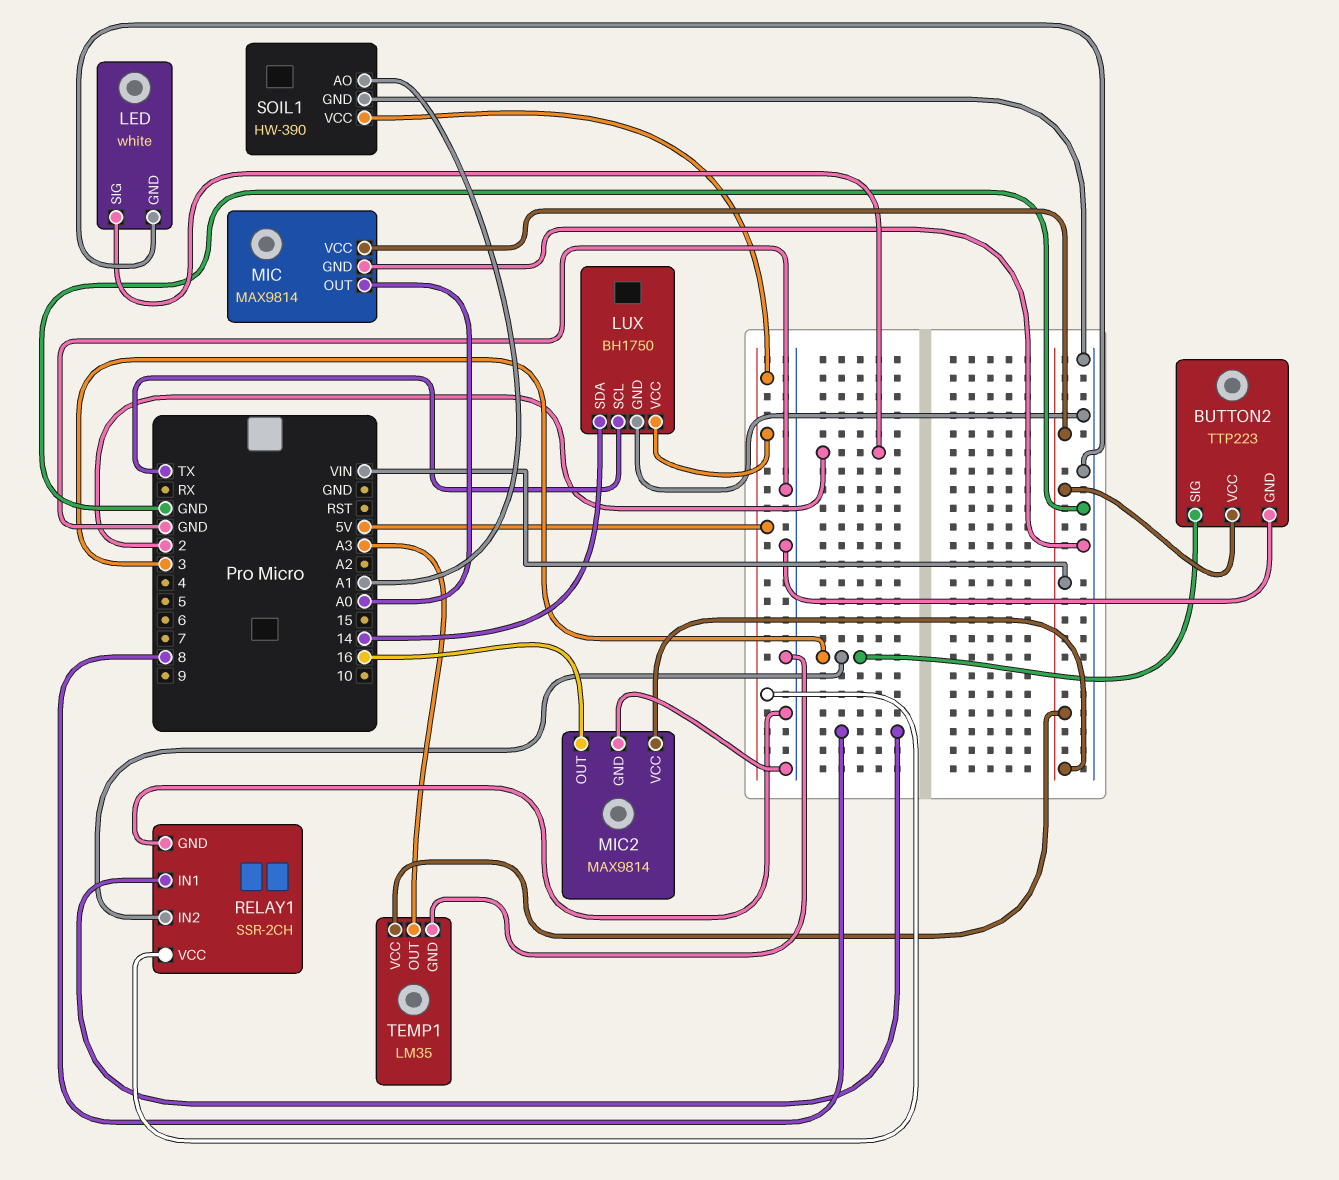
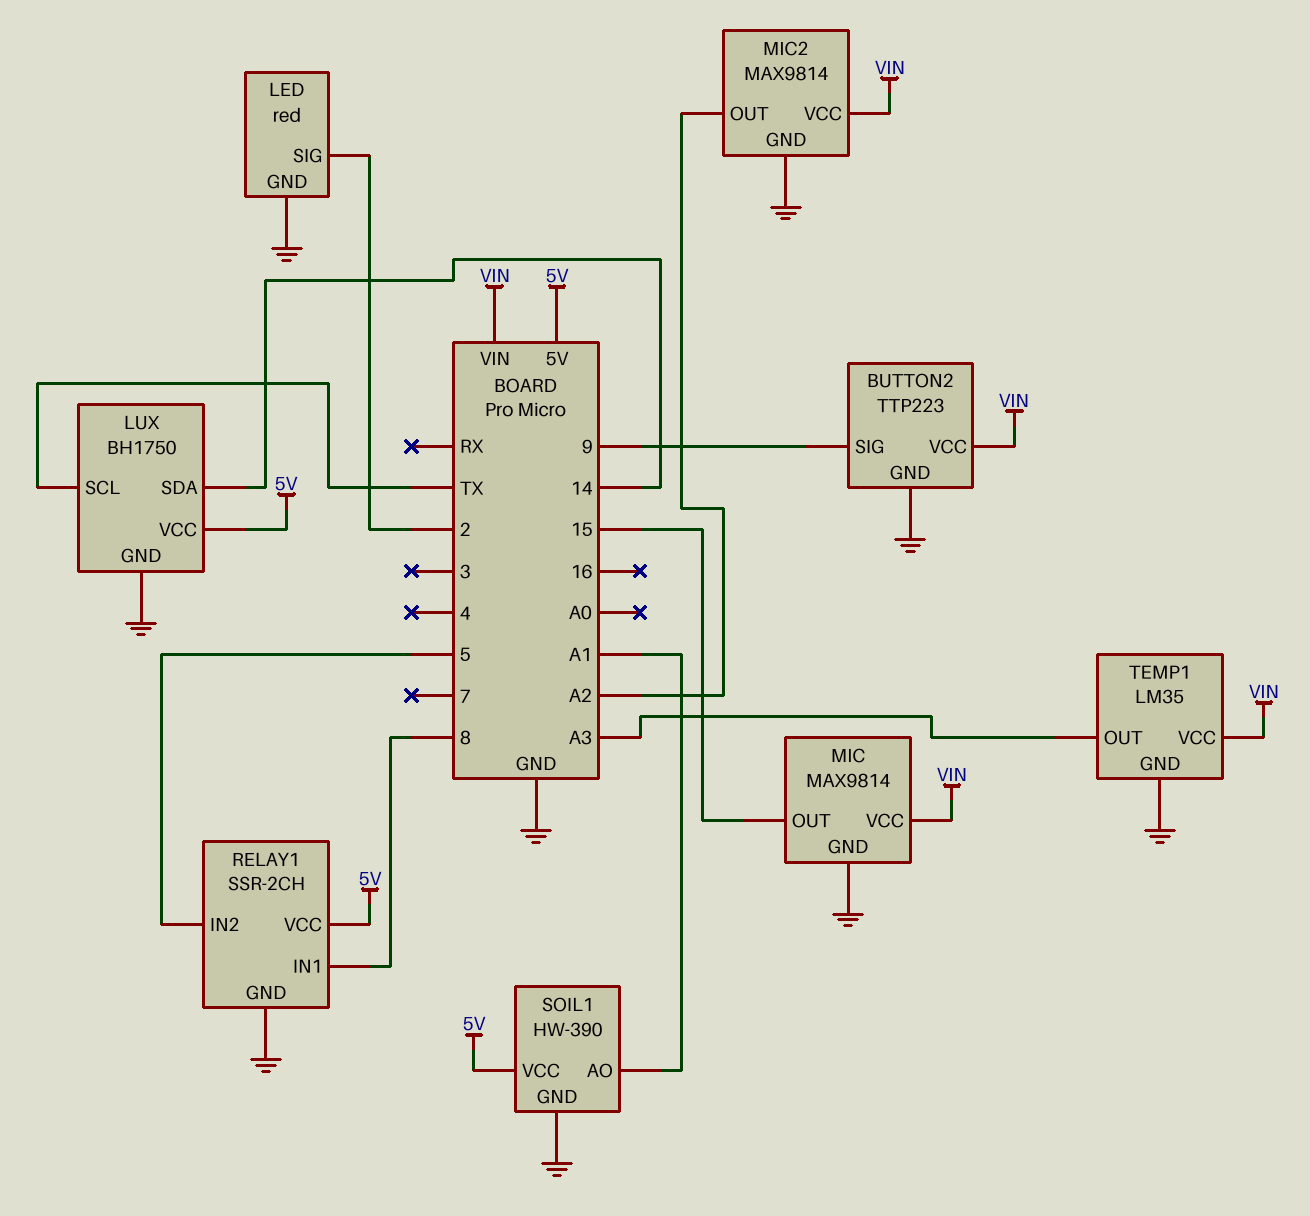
BUTTON2 pin SIG: 3 -> 9
LED: white -> red
MIC pin OUT: A0 -> 15
MIC2 pin OUT: 16 -> A2
RELAY1 pin IN2: 3 -> 5

